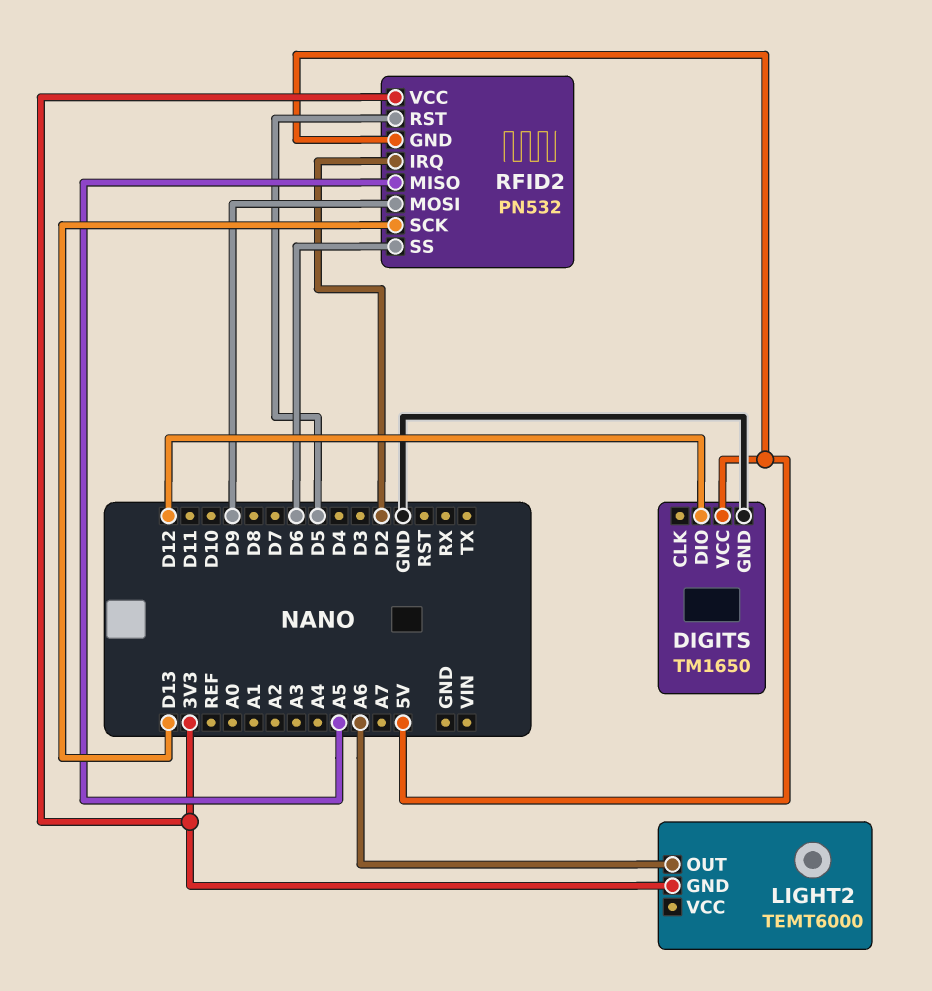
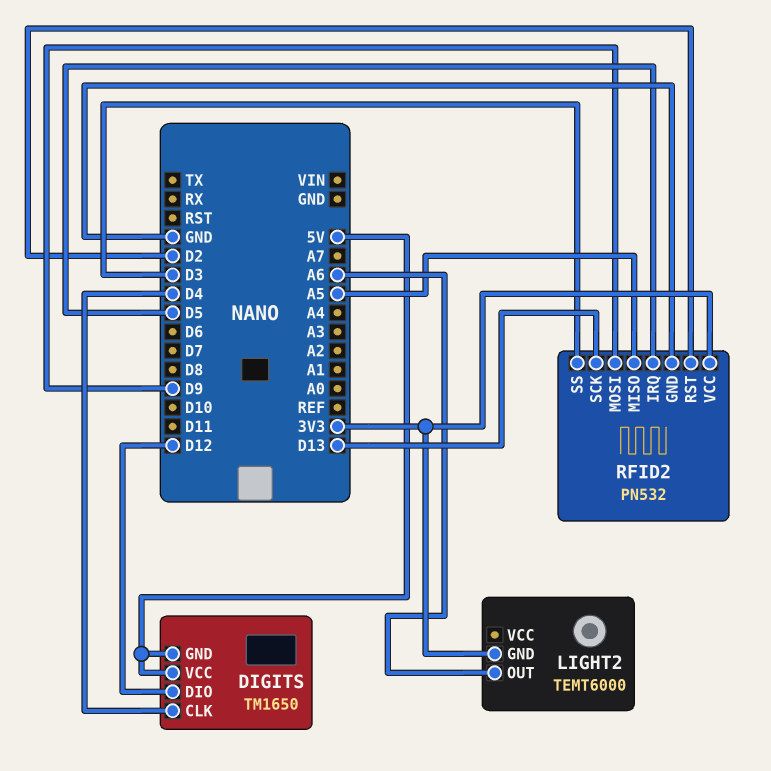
DIGITS pin CLK: none -> D4
DIGITS pin GND: GND -> 5V
RFID2 pin GND: 5V -> GND
RFID2 pin IRQ: D2 -> D5
RFID2 pin RST: D5 -> D2
RFID2 pin SS: D6 -> D3

